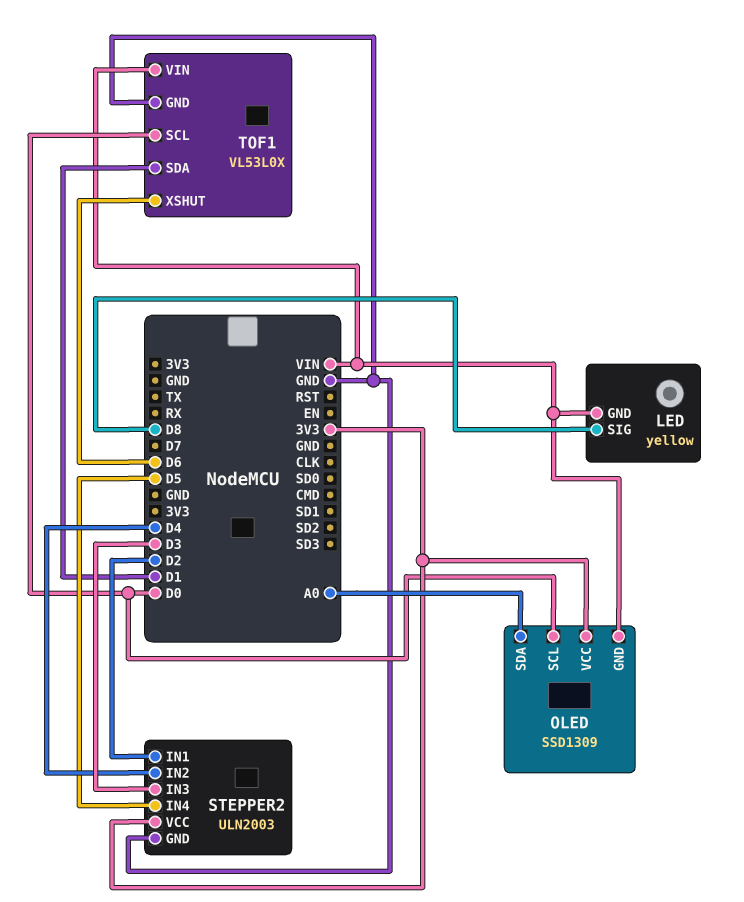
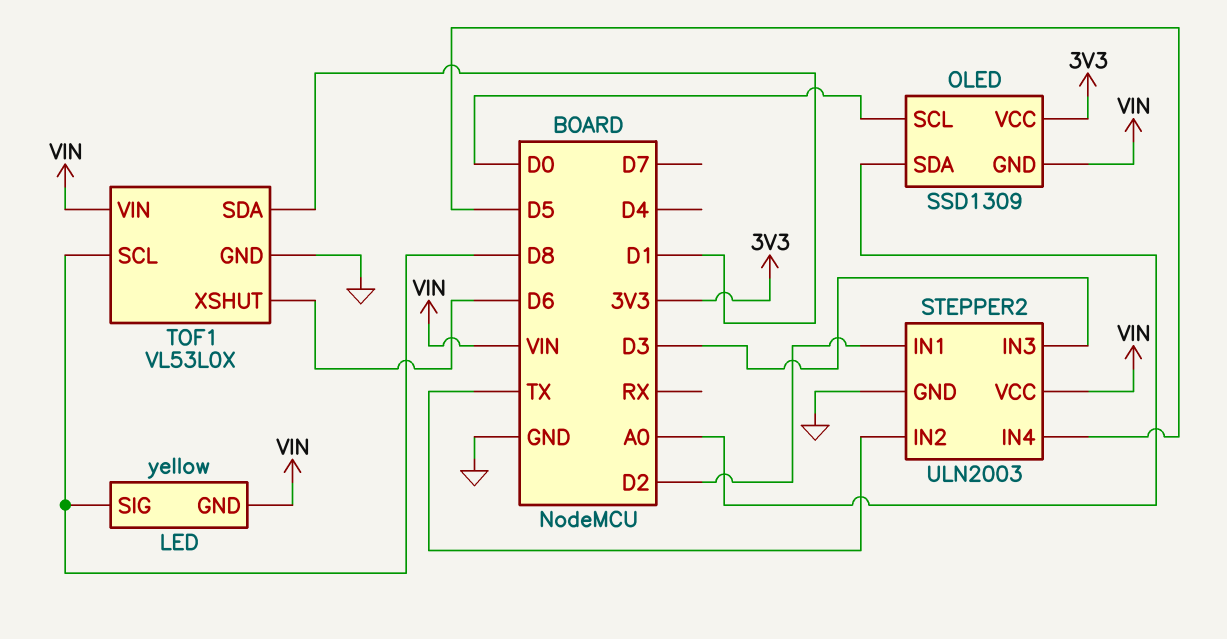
STEPPER2 pin IN2: D4 -> TX
STEPPER2 pin VCC: 3V3 -> VIN
TOF1 pin SCL: D0 -> D8

